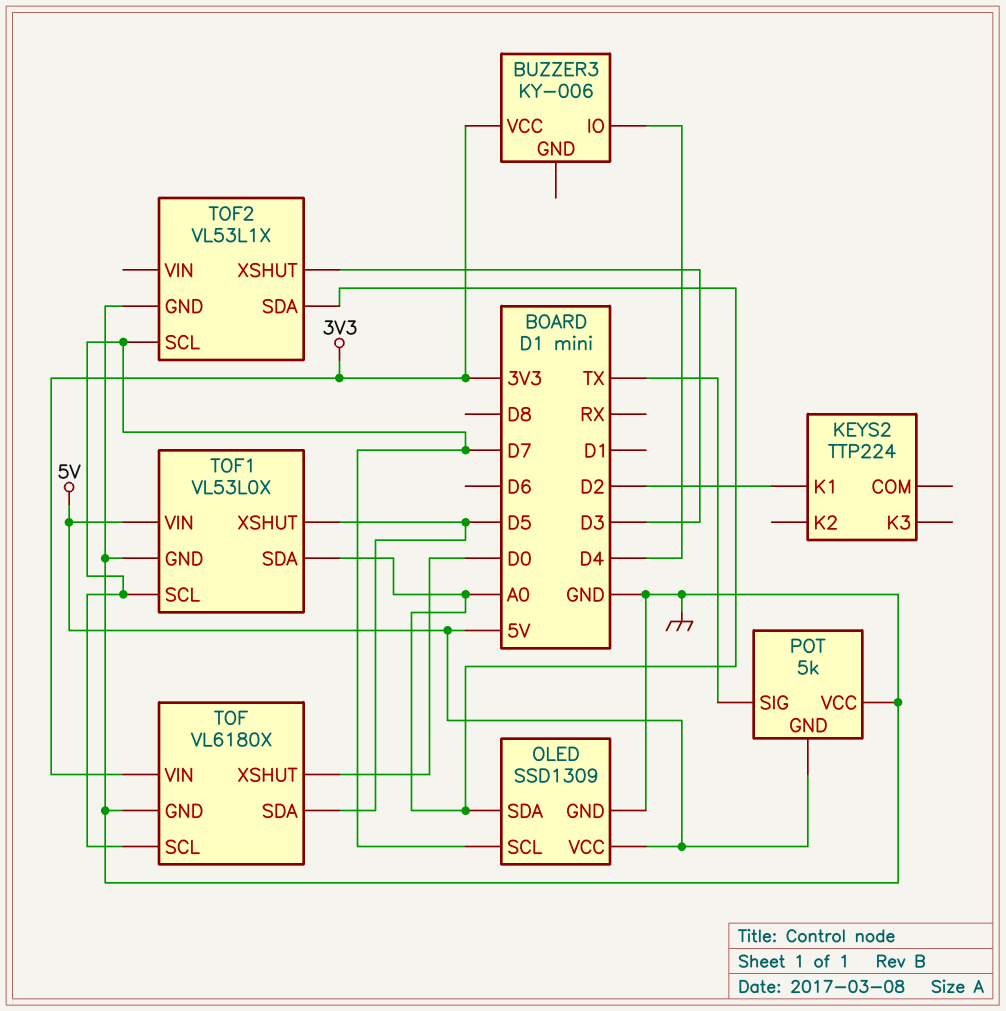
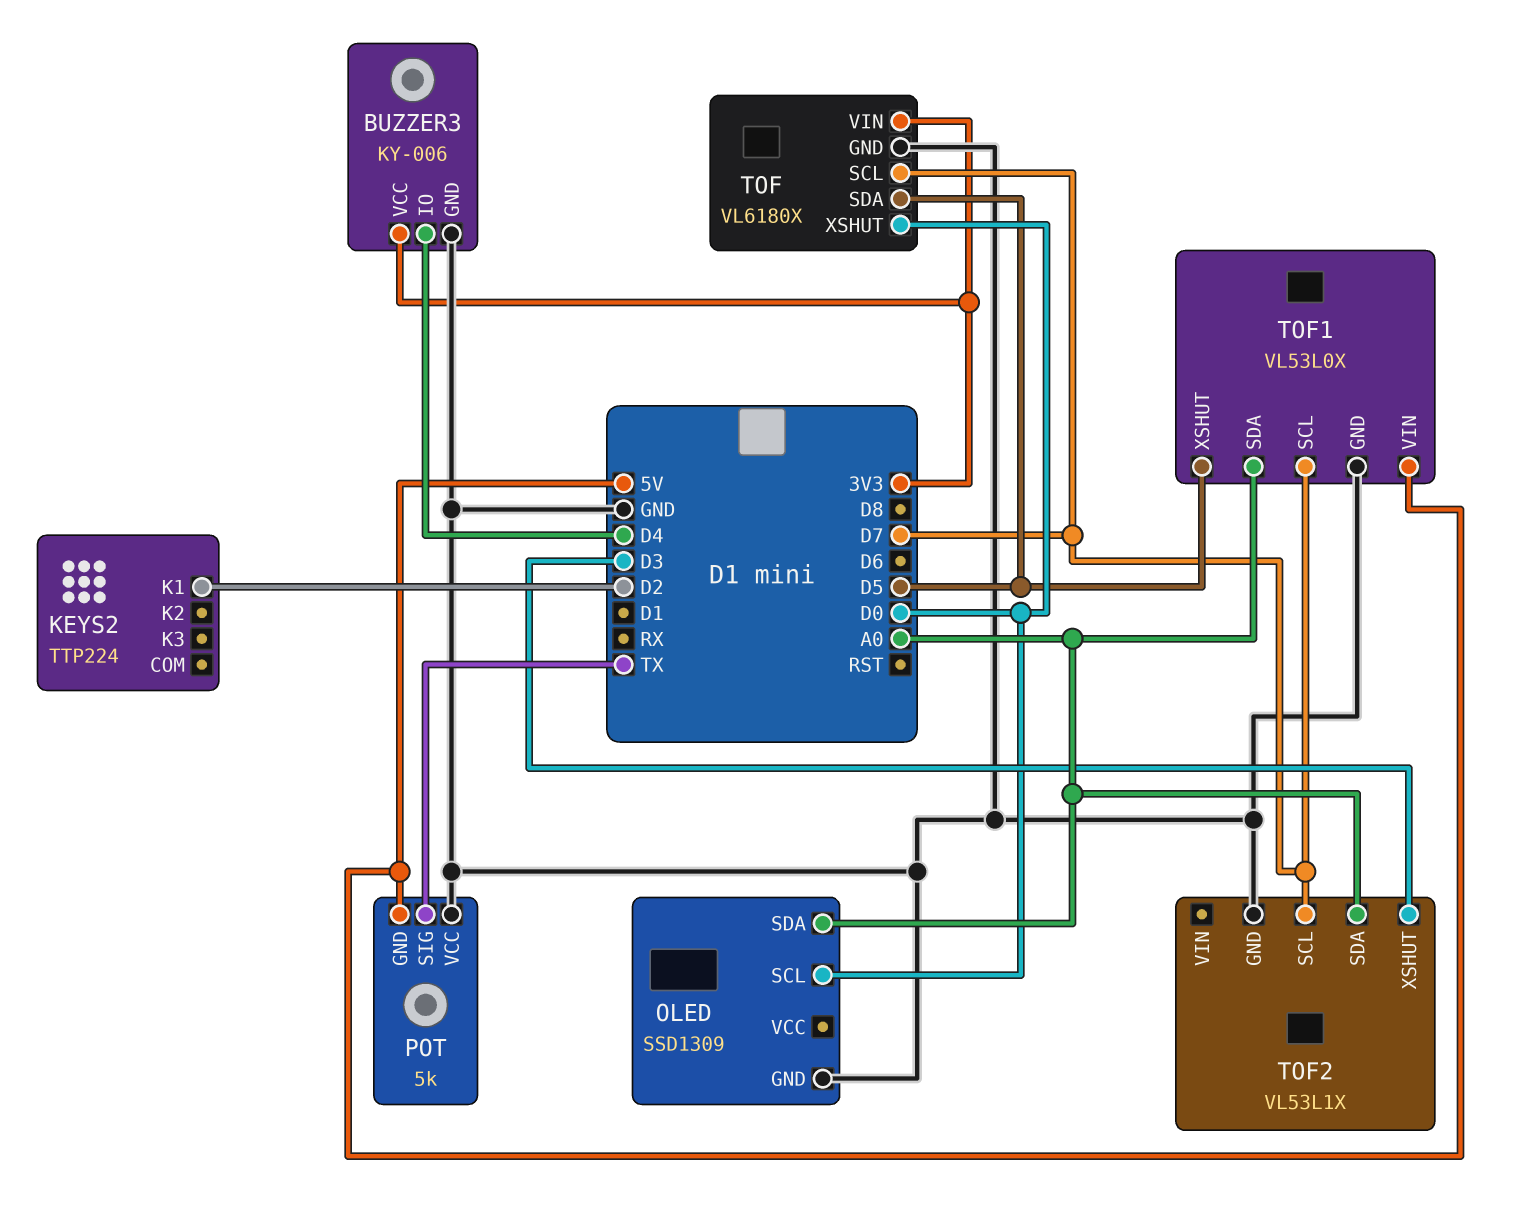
BUZZER3 pin GND: none -> GND
OLED pin SCL: D7 -> D0
OLED pin VCC: 5V -> none

